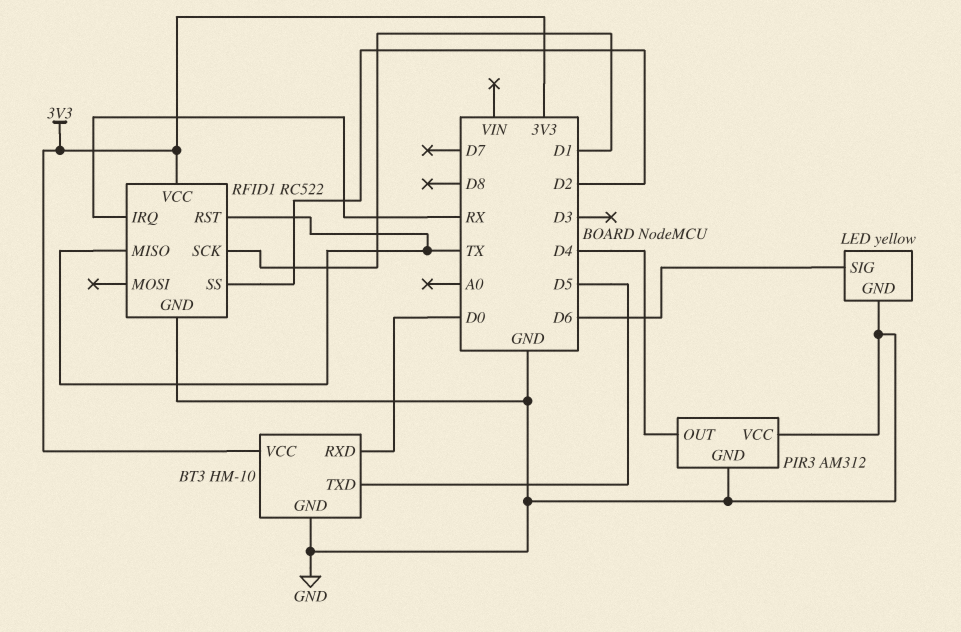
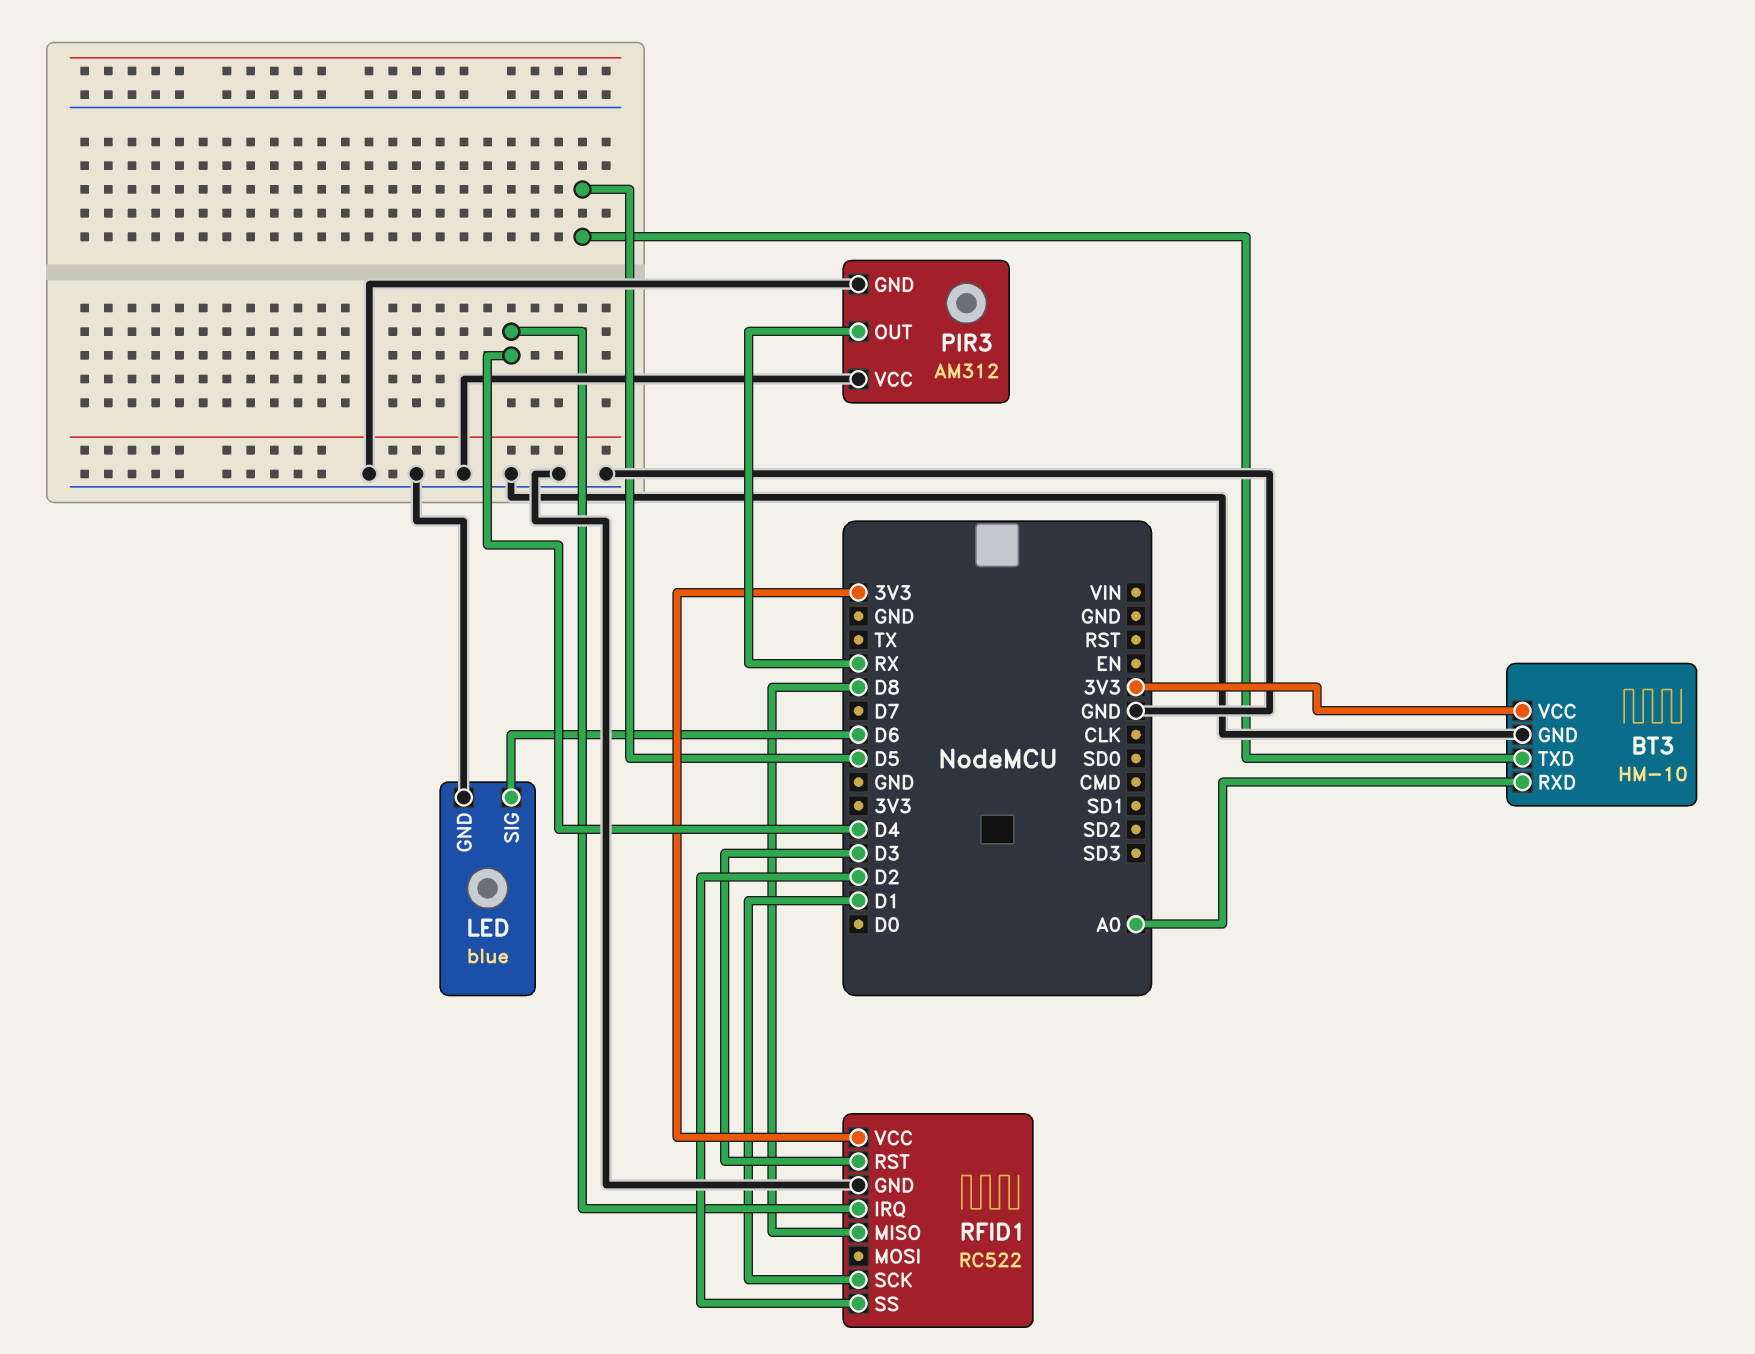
BT3 pin RXD: D0 -> A0
LED: yellow -> blue
PIR3 pin OUT: D4 -> RX
RFID1 pin IRQ: RX -> D4
RFID1 pin MISO: TX -> D8
RFID1 pin RST: TX -> D3

